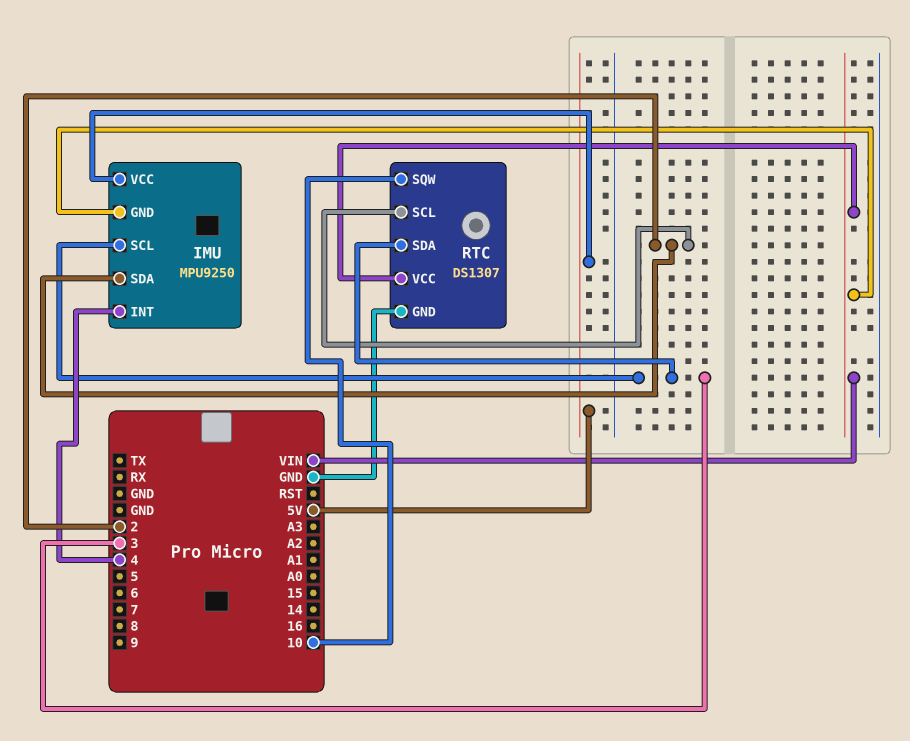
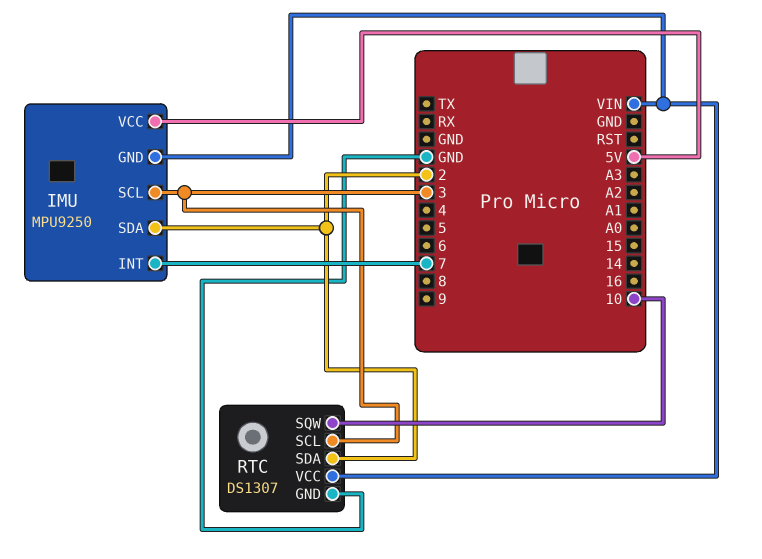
IMU pin INT: 4 -> 7
RTC pin SCL: 2 -> 3
RTC pin SDA: 3 -> 2

